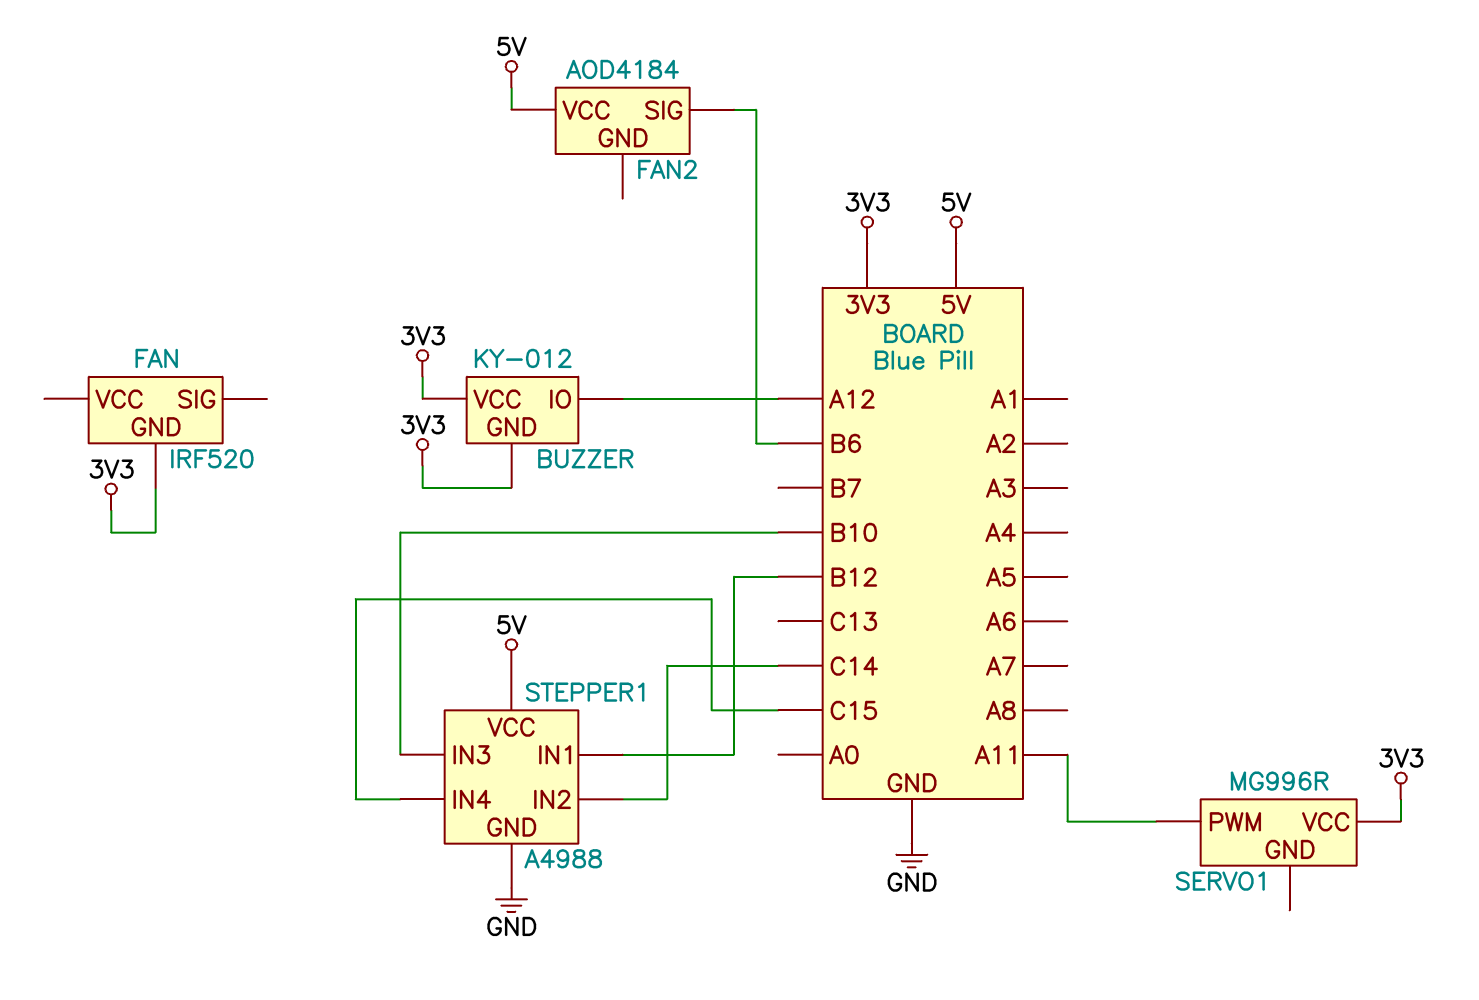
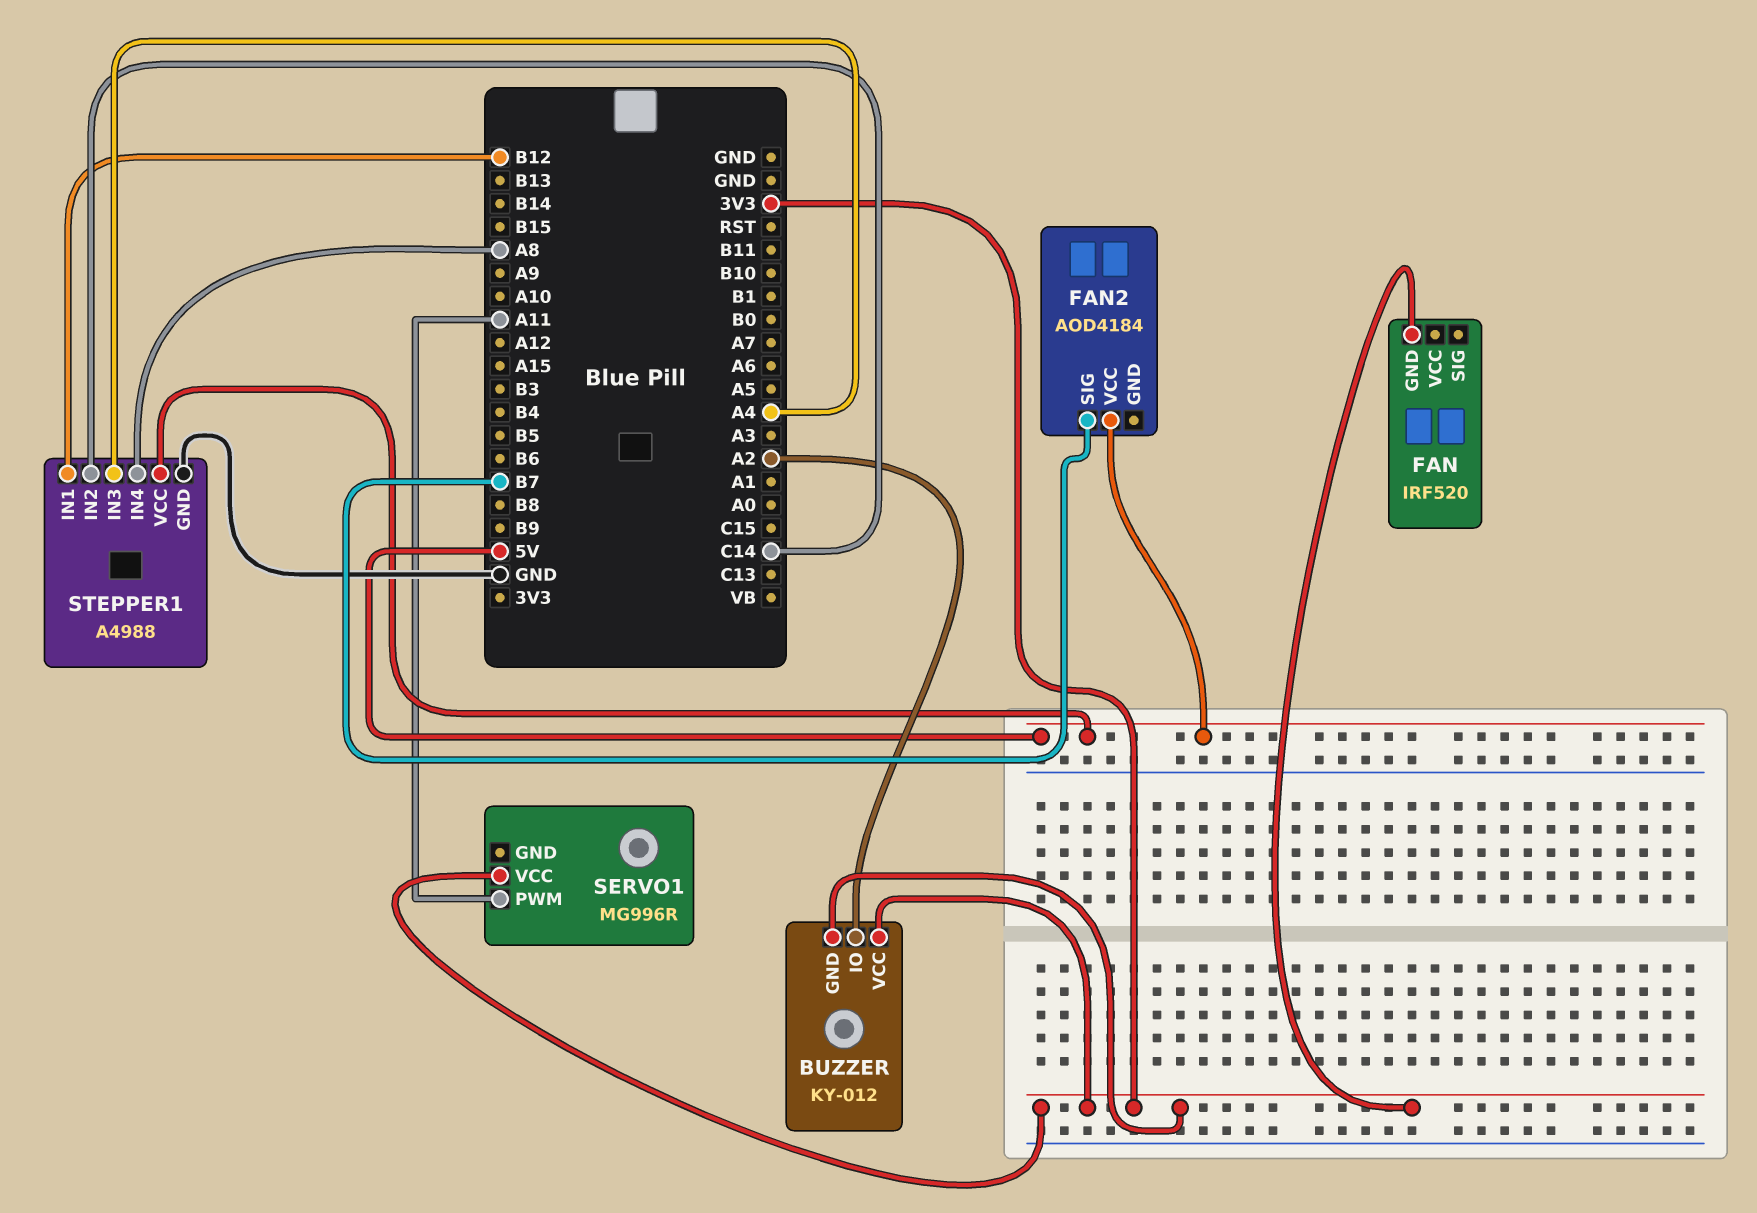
BUZZER pin IO: A12 -> A2
FAN2 pin SIG: B6 -> B7
STEPPER1 pin IN3: B10 -> A4
STEPPER1 pin IN4: C15 -> A8

